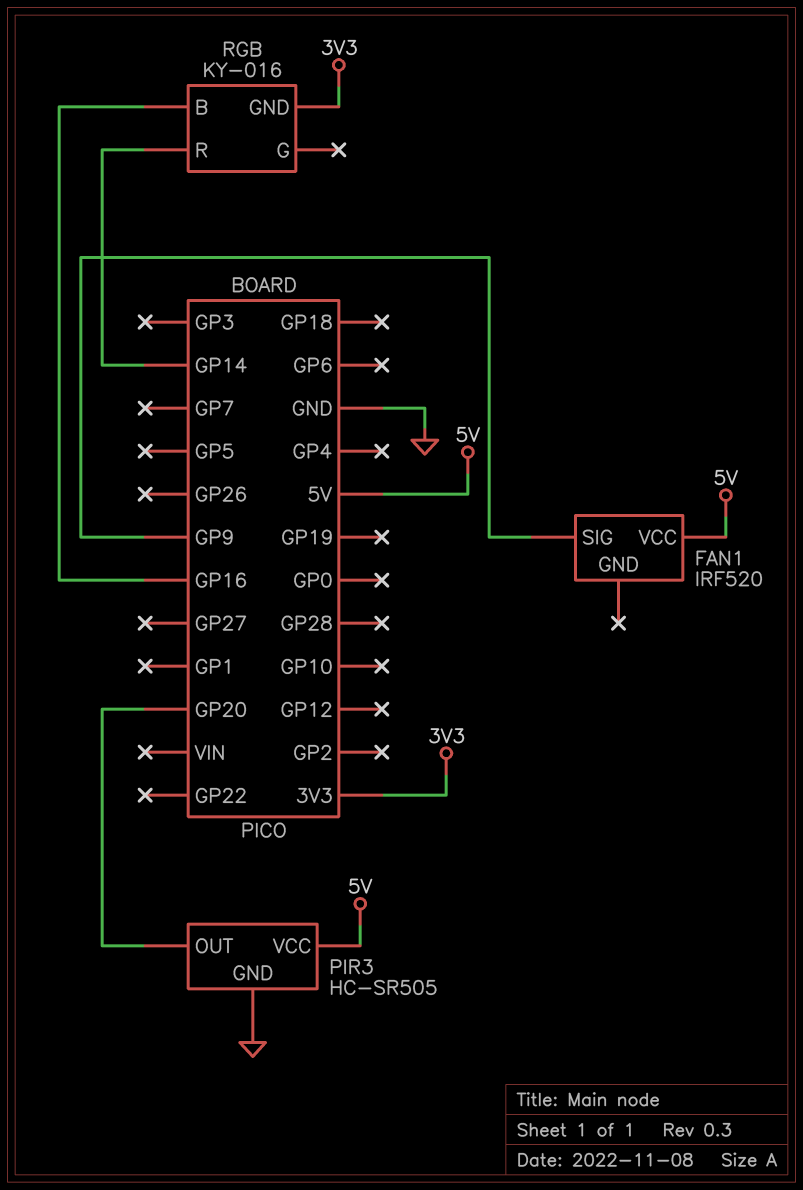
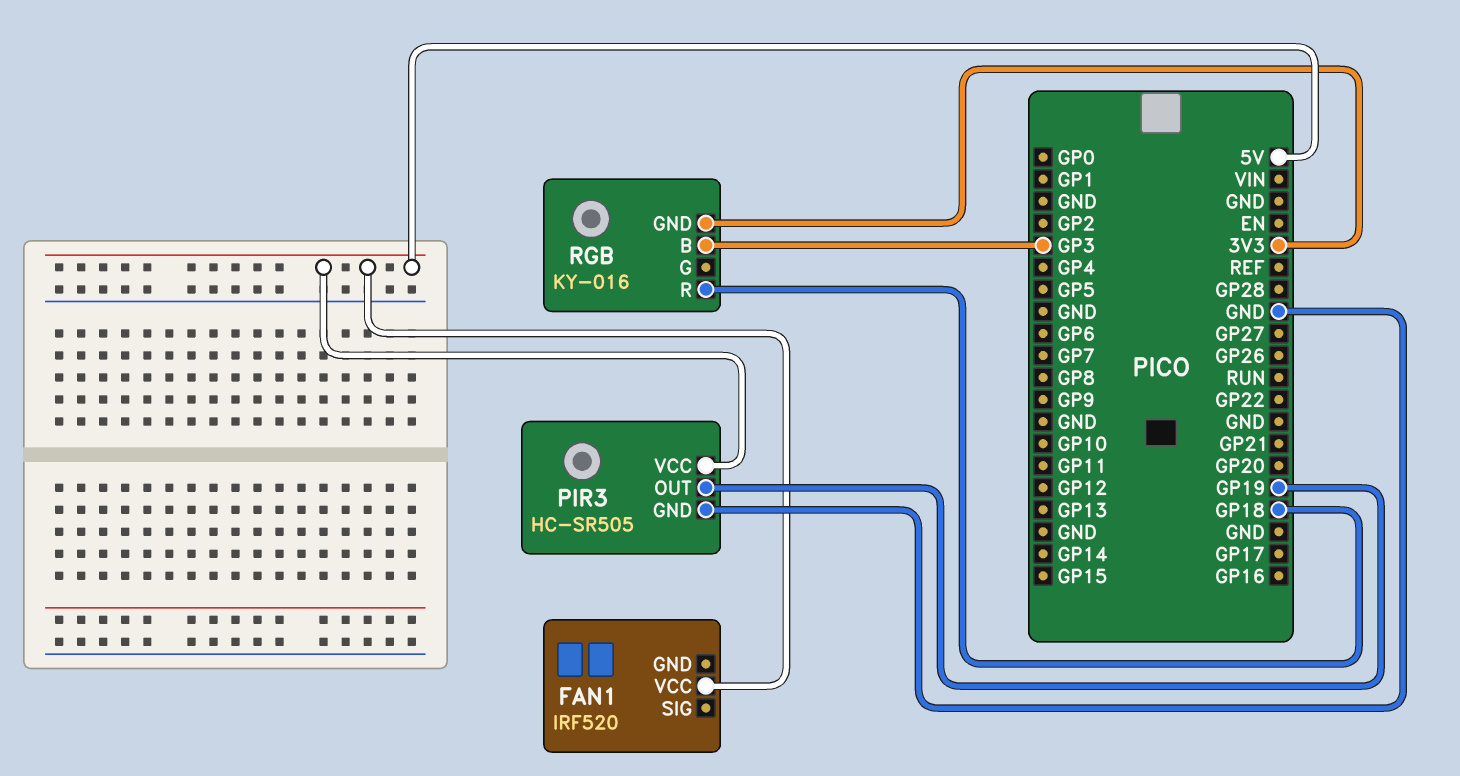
FAN1 pin SIG: GP9 -> none
PIR3 pin OUT: GP20 -> GP19
RGB pin B: GP16 -> GP3
RGB pin R: GP14 -> GP18

